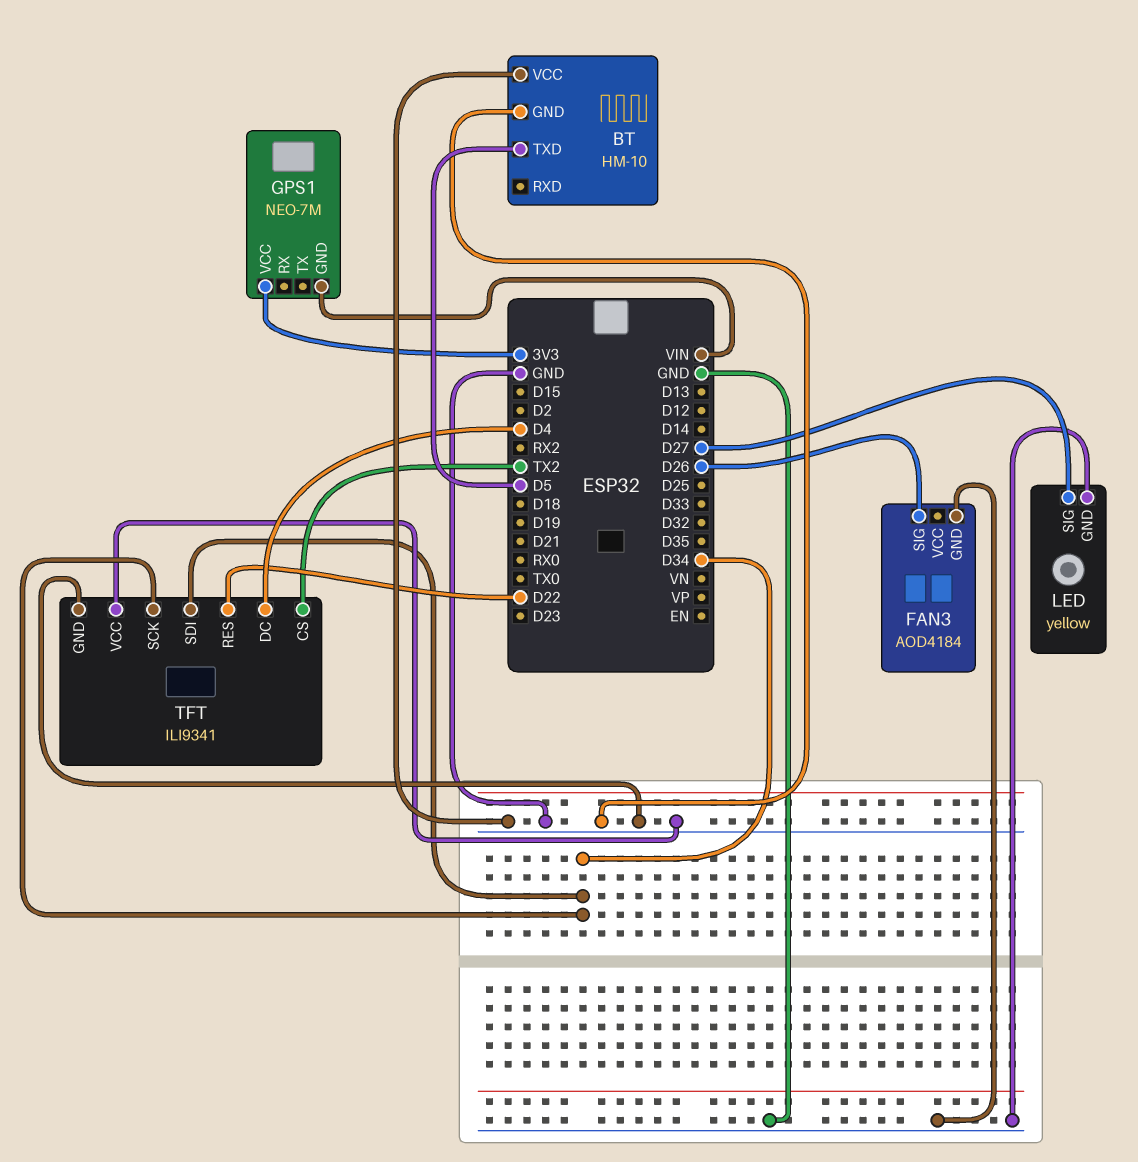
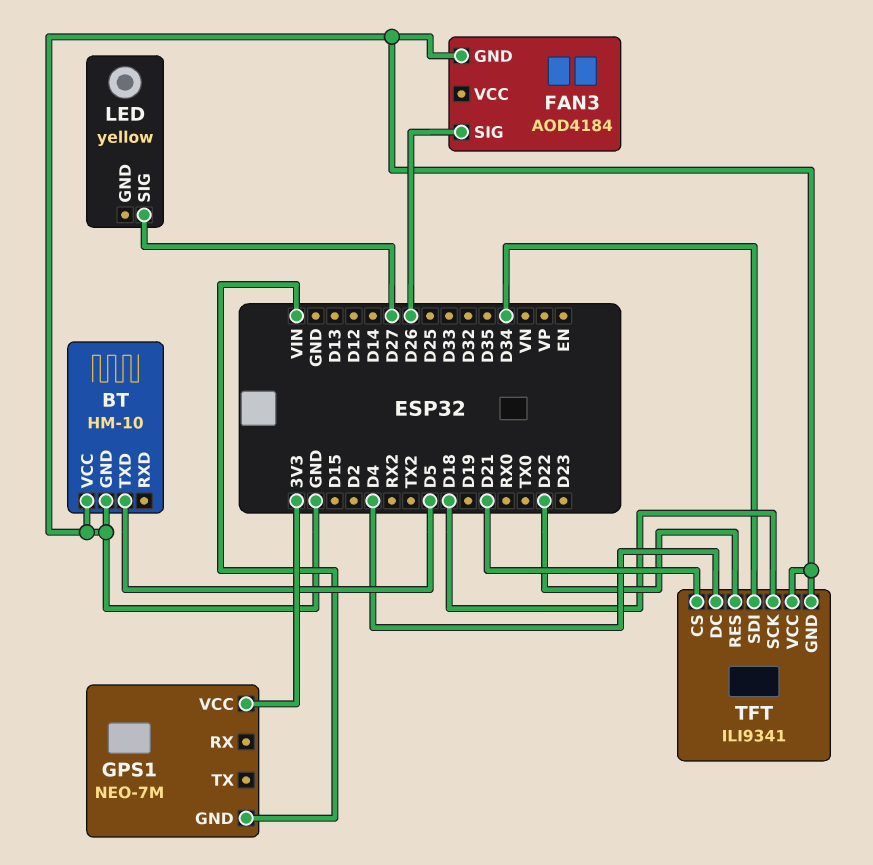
LED pin GND: GND -> none
TFT pin CS: TX2 -> D21
TFT pin SCK: D34 -> D18

